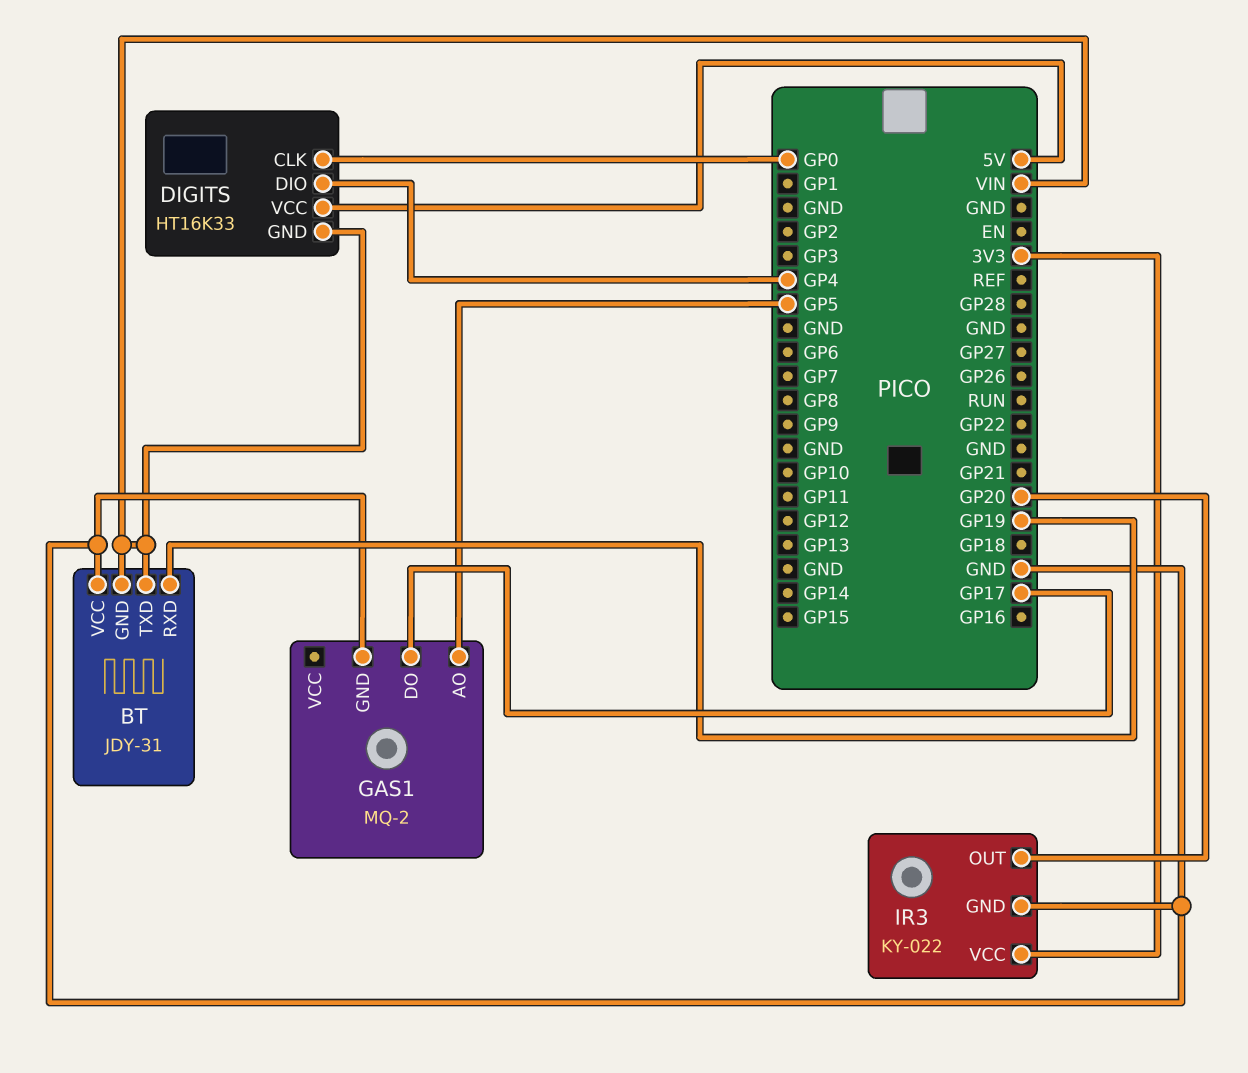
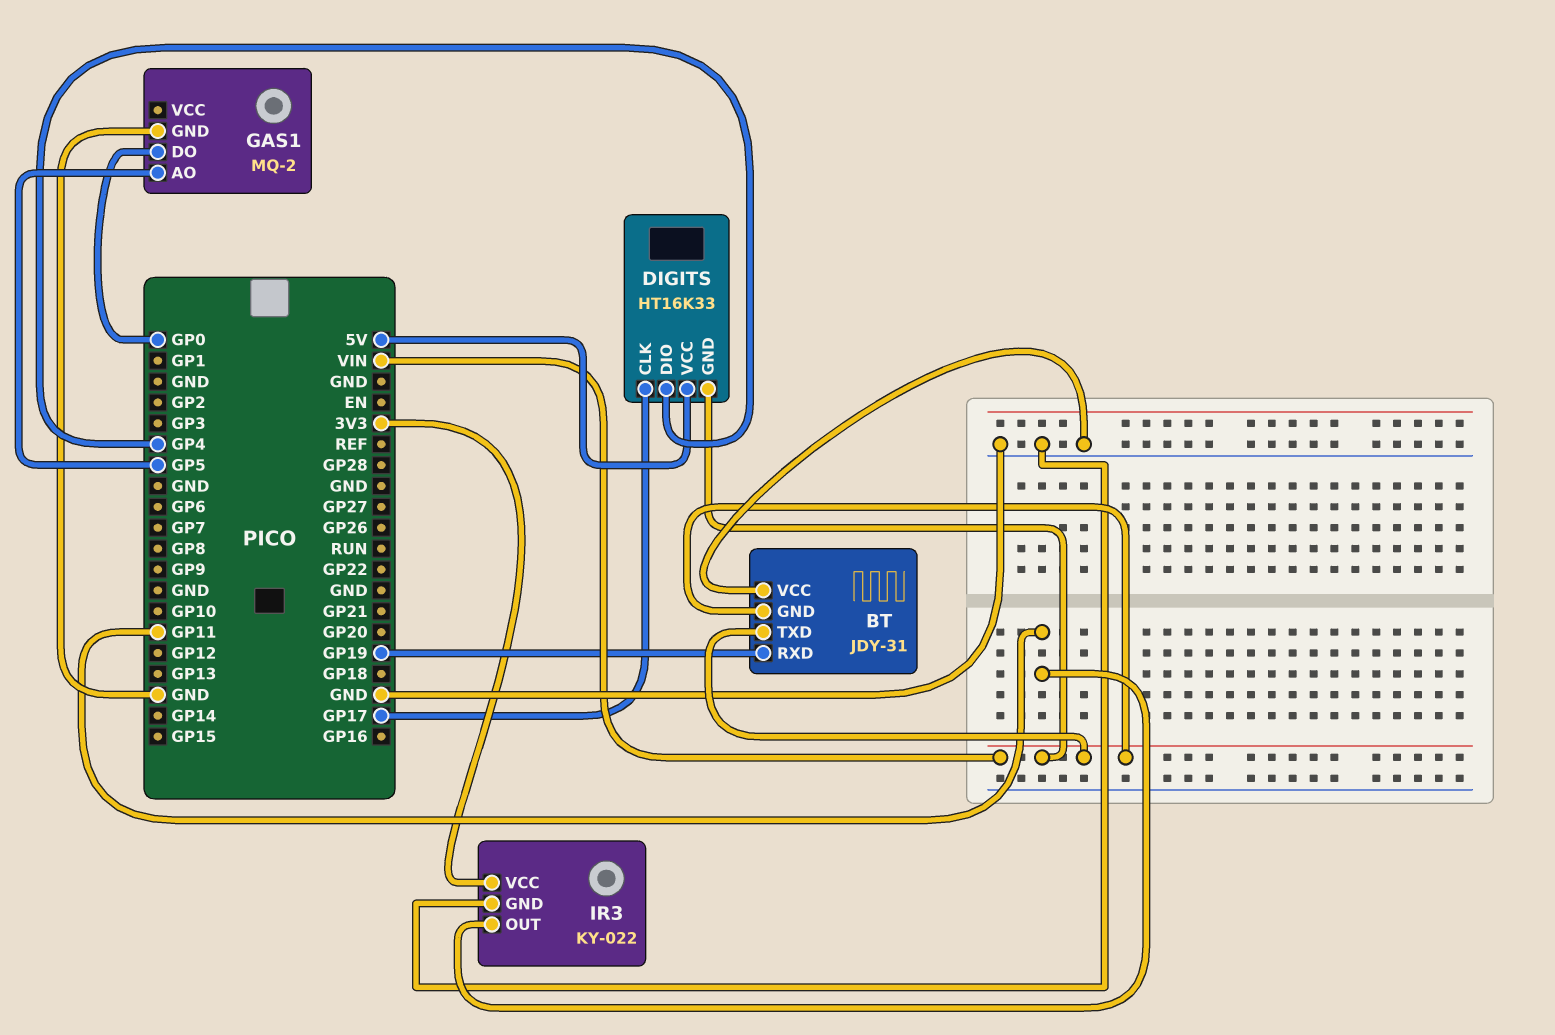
DIGITS pin CLK: GP0 -> GP17
GAS1 pin DO: GP17 -> GP0
IR3 pin OUT: GP20 -> GP11

